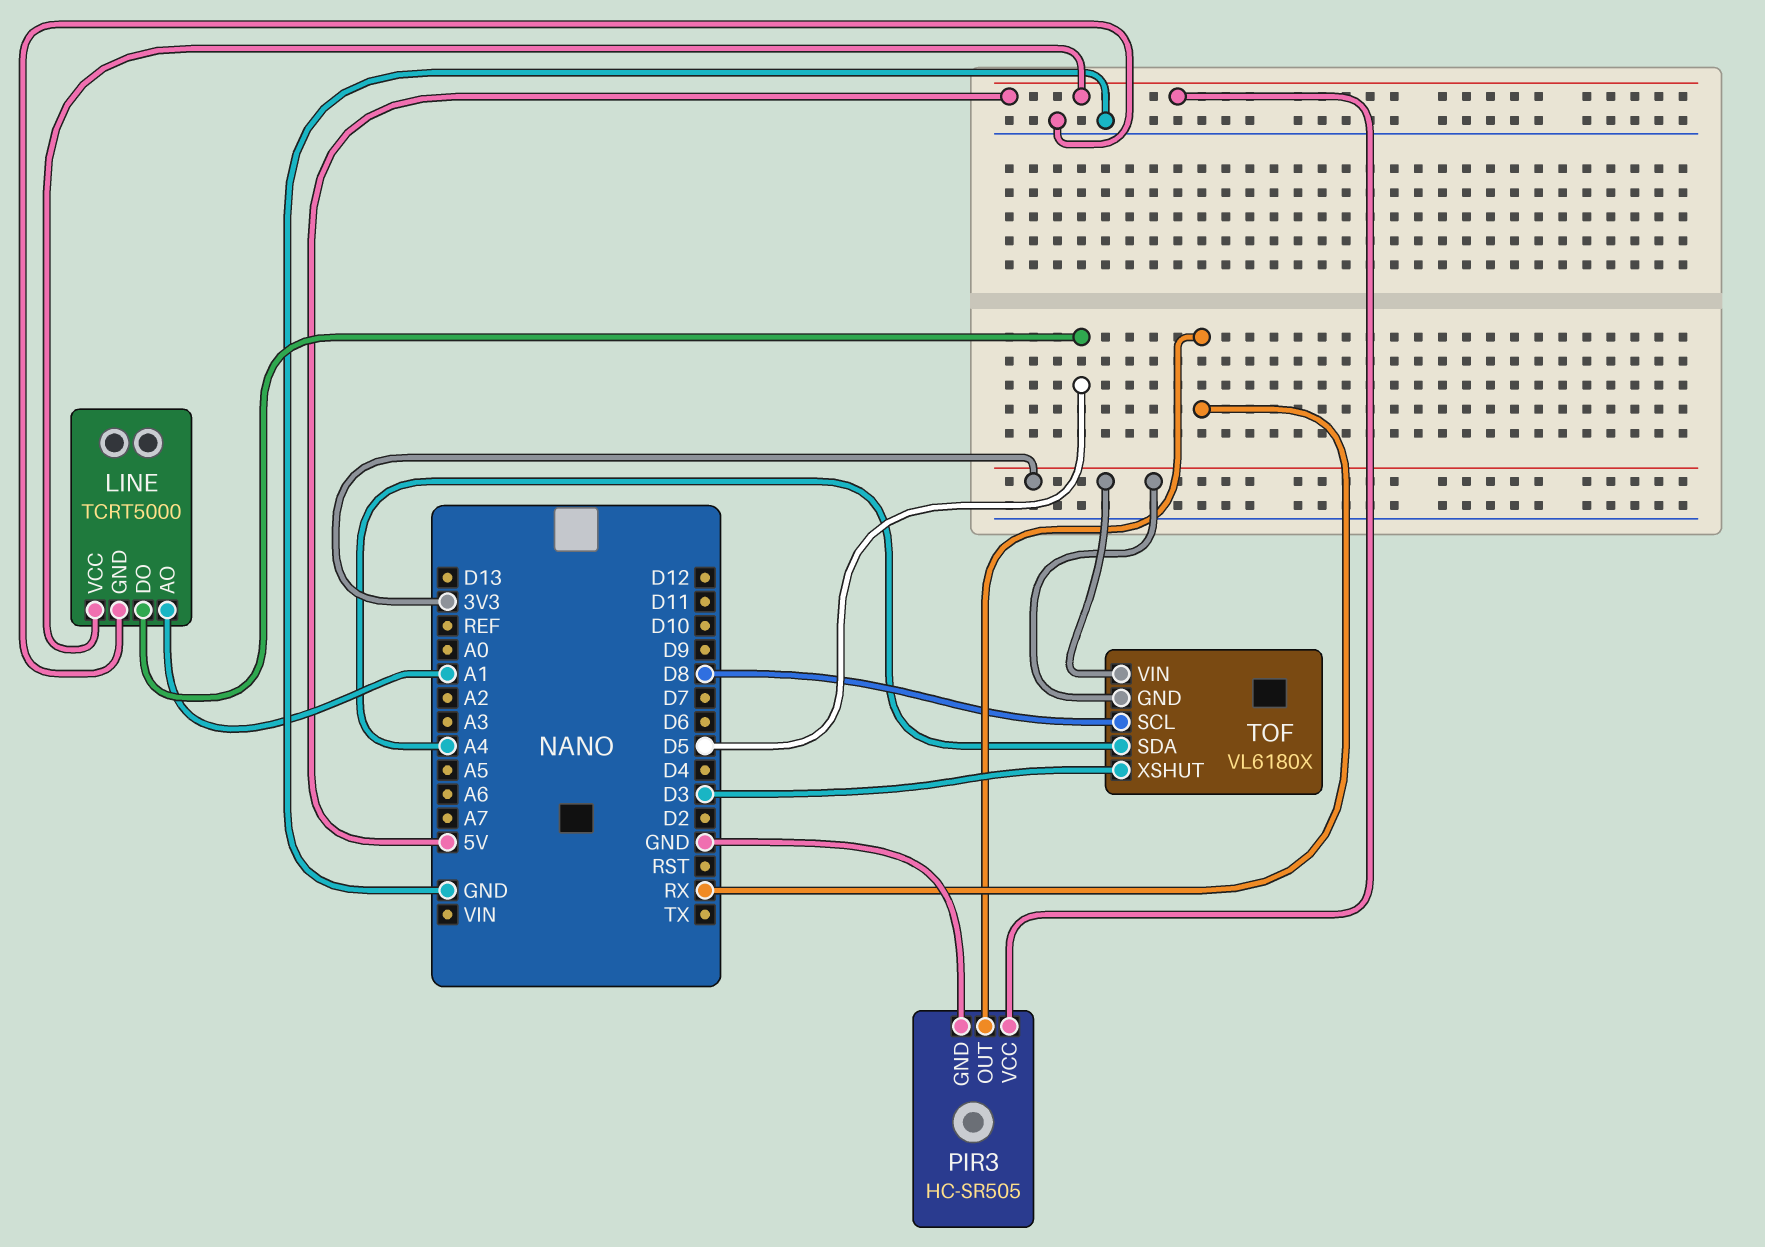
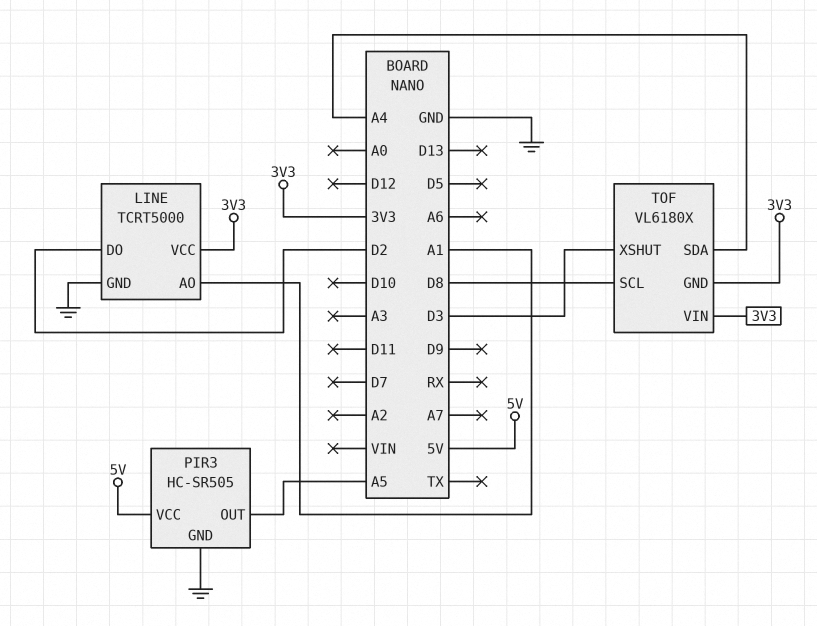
LINE pin DO: D5 -> D2
LINE pin VCC: 5V -> 3V3
PIR3 pin OUT: RX -> A5

